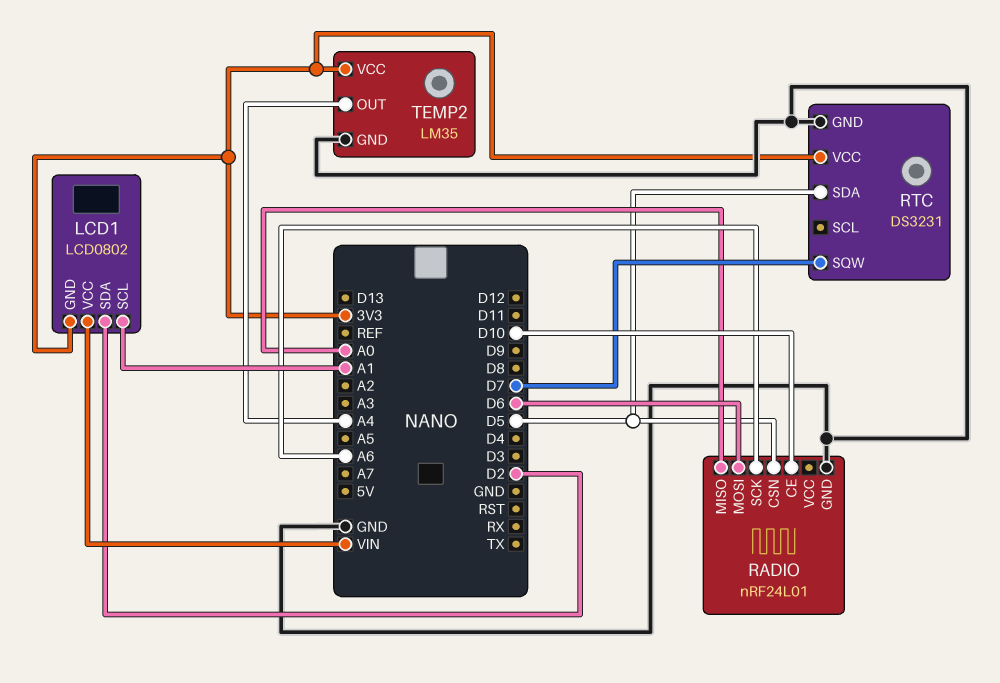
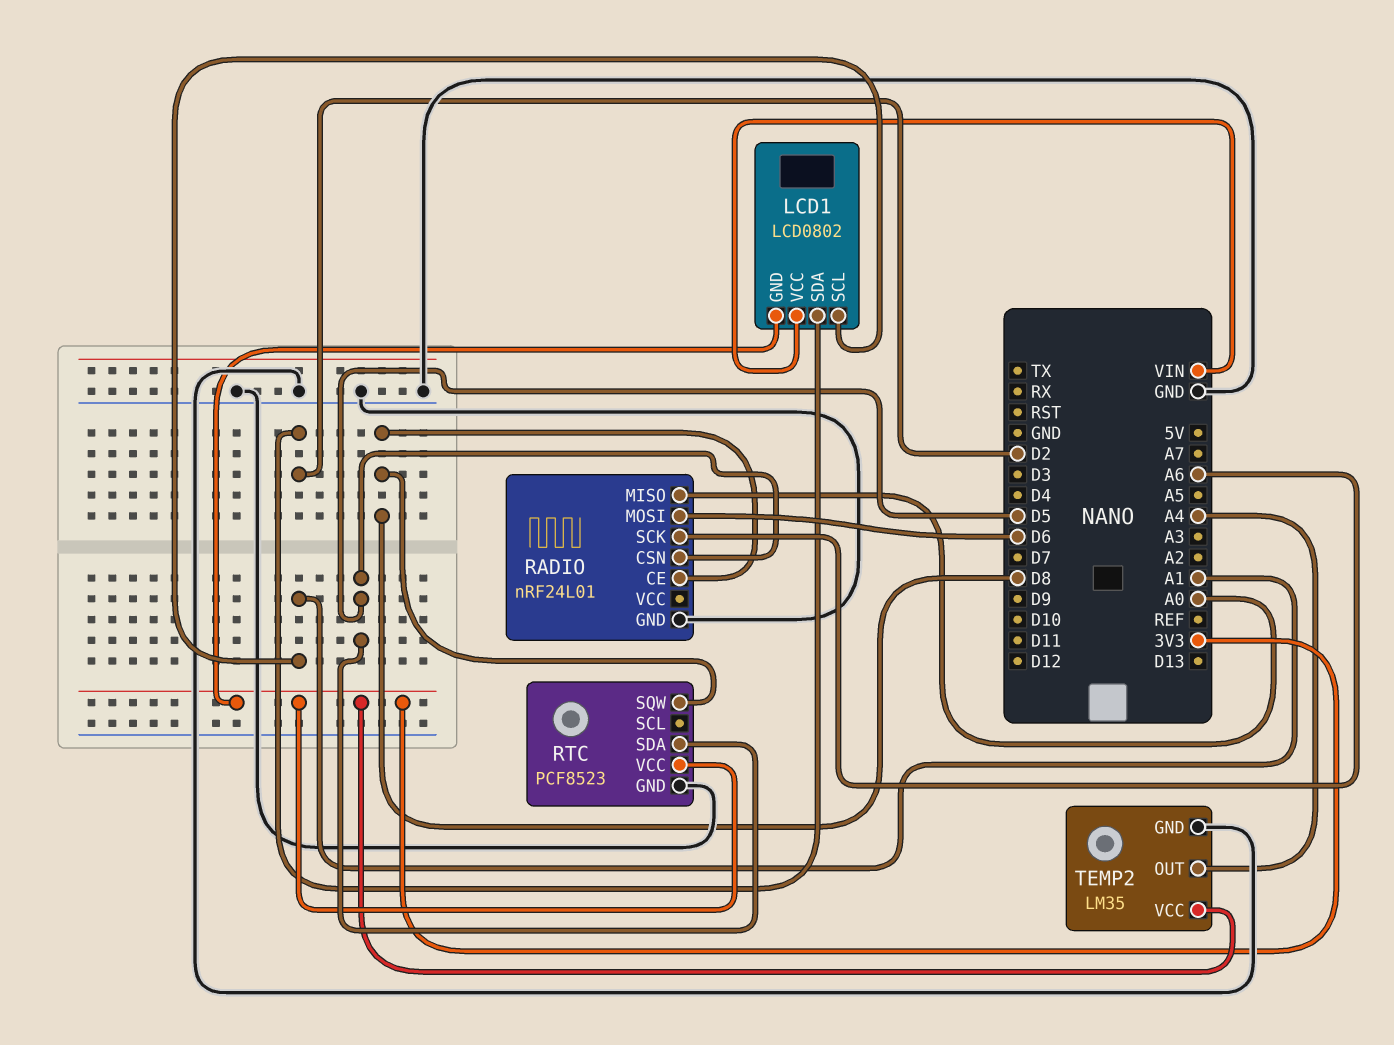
RADIO pin CE: D10 -> D8
RTC: DS3231 -> PCF8523
RTC pin SQW: D7 -> D8

